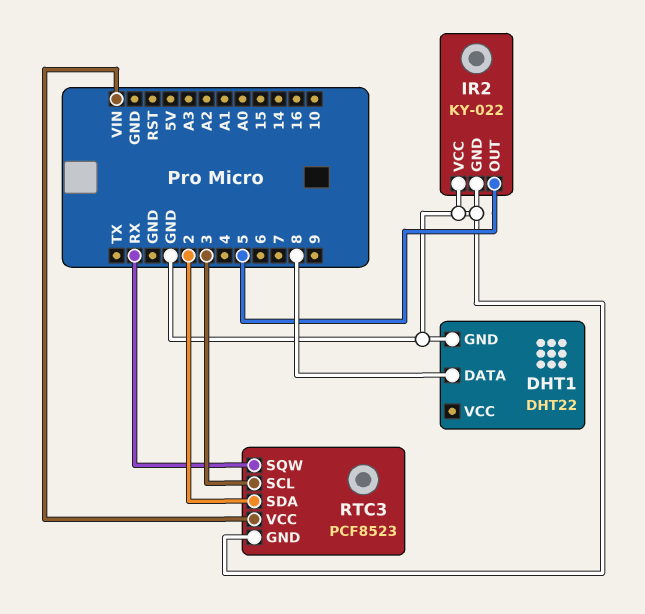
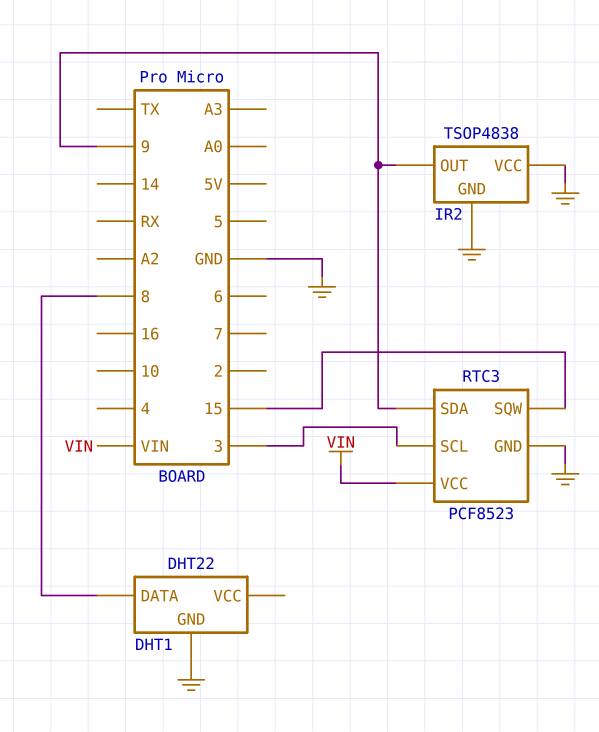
IR2: KY-022 -> TSOP4838
IR2 pin OUT: 5 -> 9
RTC3 pin SDA: 2 -> 9
RTC3 pin SQW: RX -> 15

